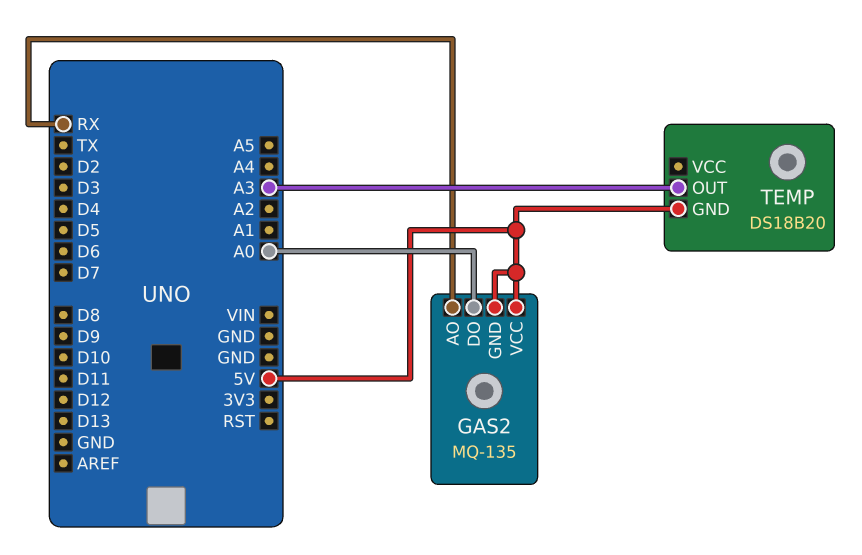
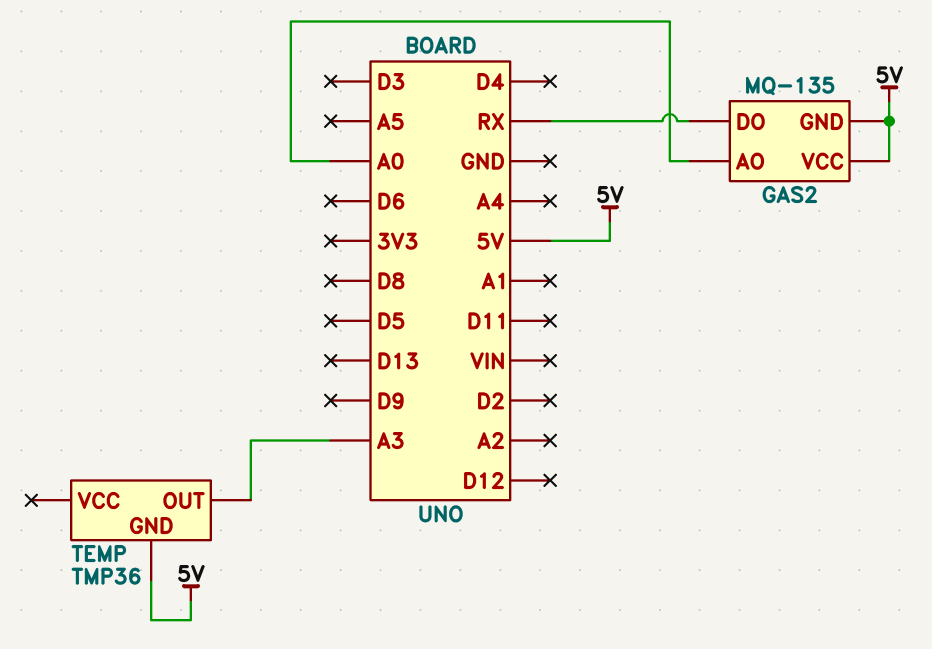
GAS2 pin AO: RX -> A0
GAS2 pin DO: A0 -> RX
TEMP: DS18B20 -> TMP36

